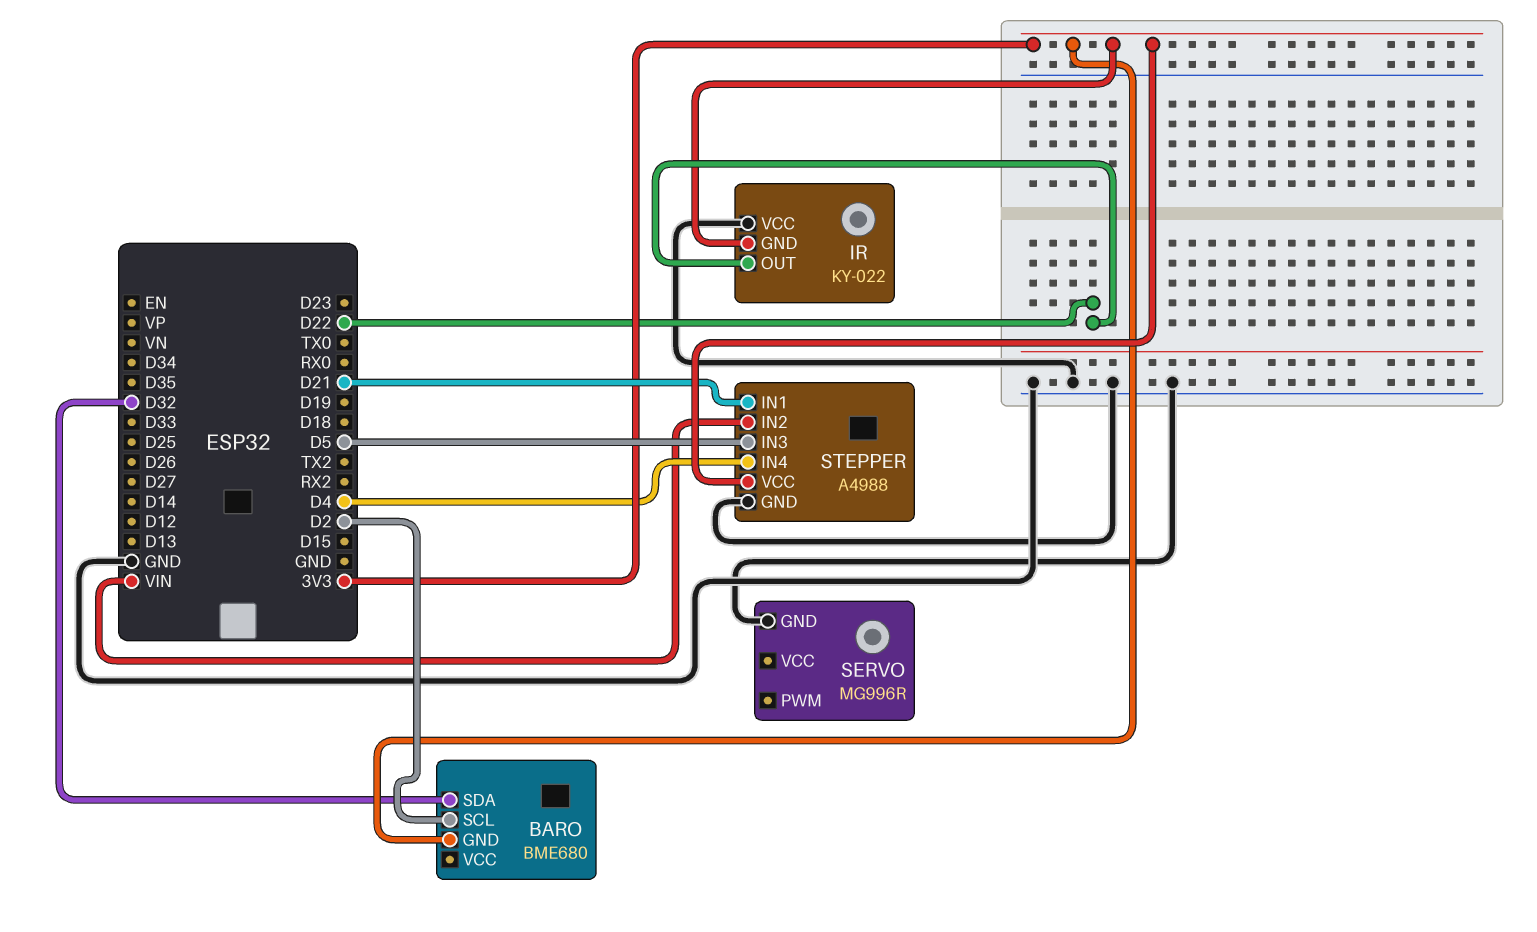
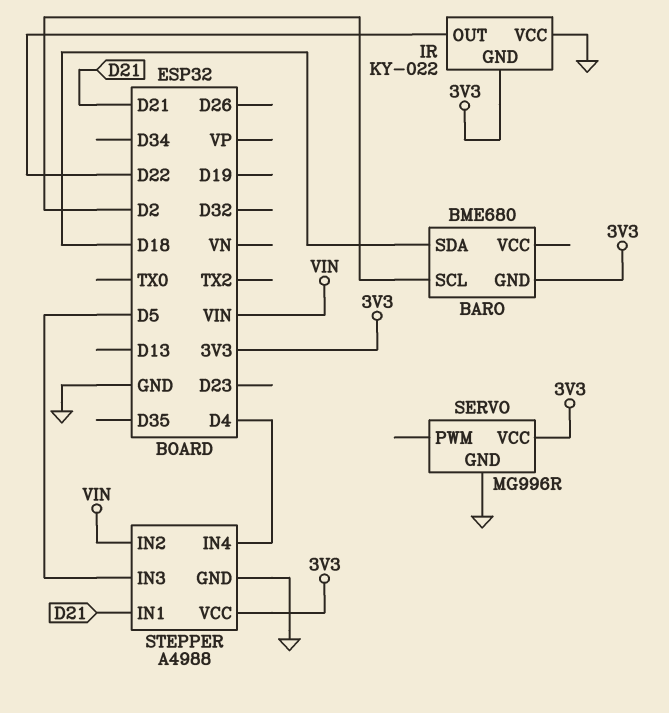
BARO pin SDA: D32 -> D18
SERVO pin VCC: none -> 3V3

